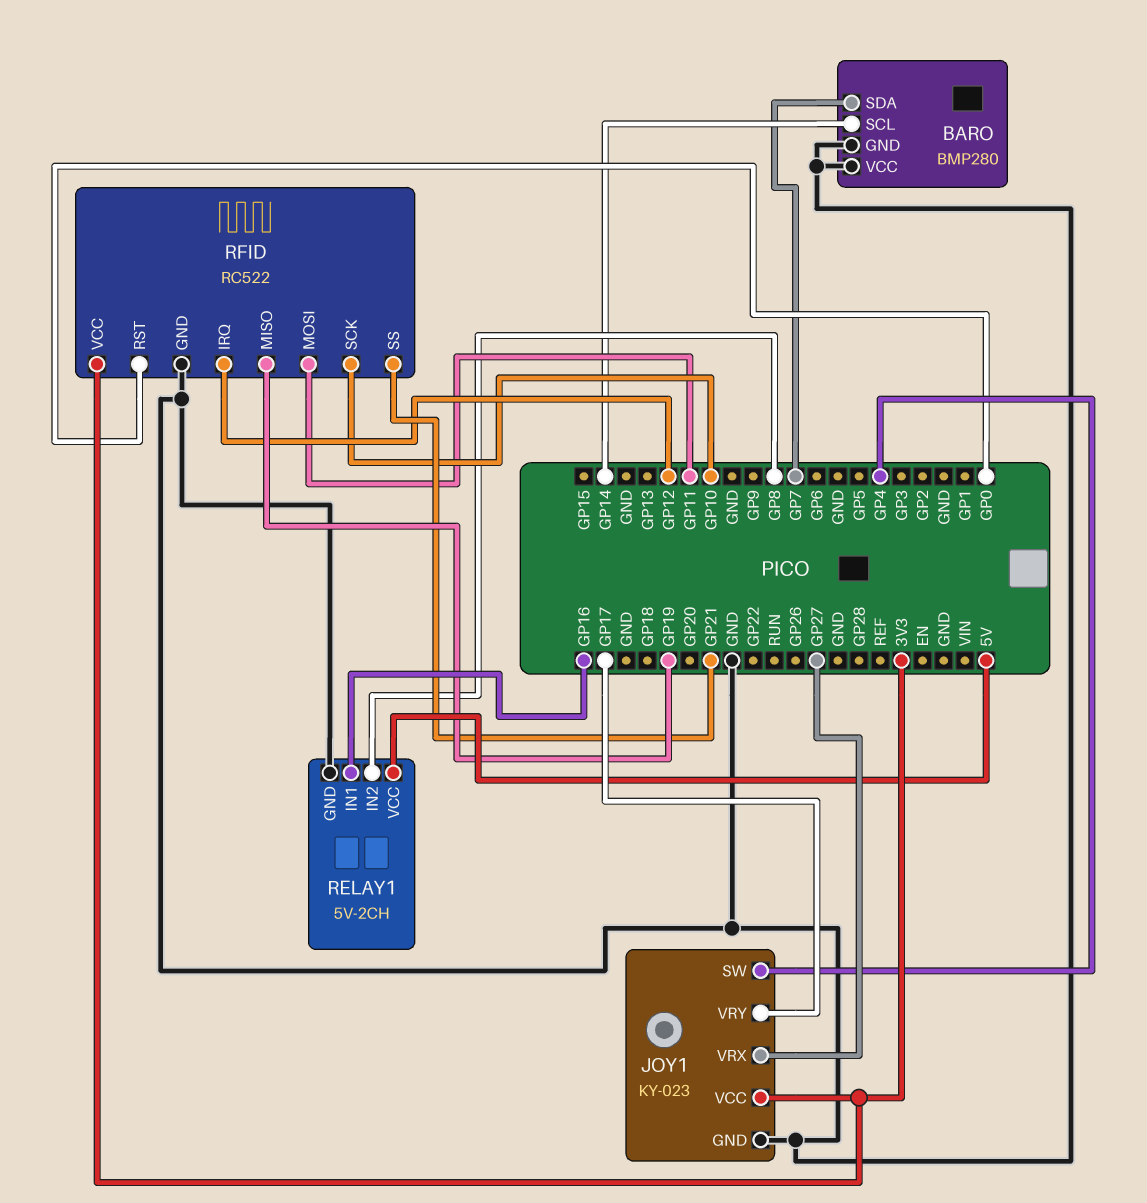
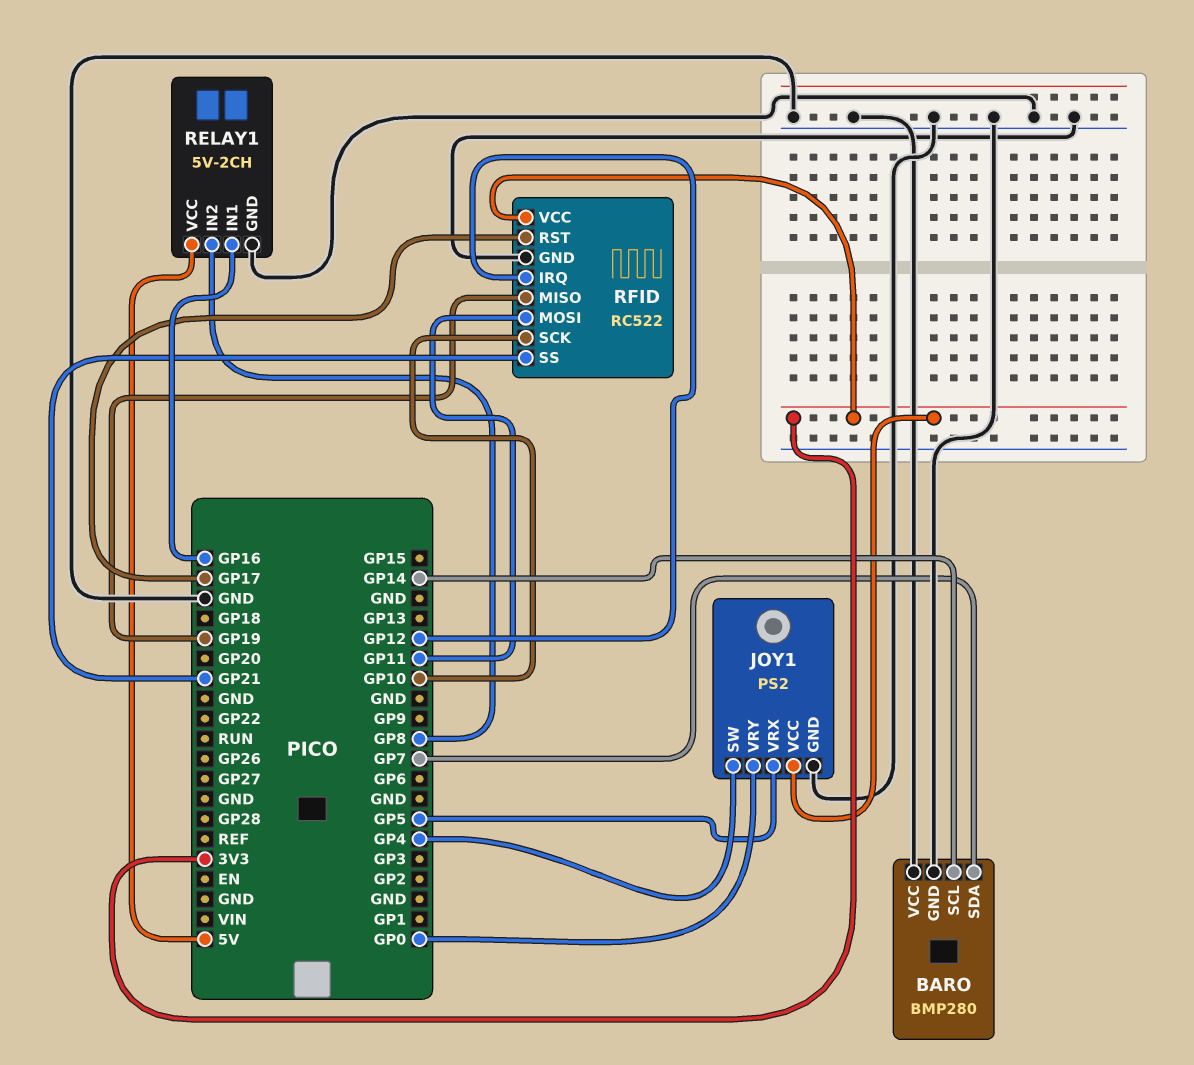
JOY1: KY-023 -> PS2
JOY1 pin VRX: GP27 -> GP5
JOY1 pin VRY: GP17 -> GP0
RFID pin RST: GP0 -> GP17

